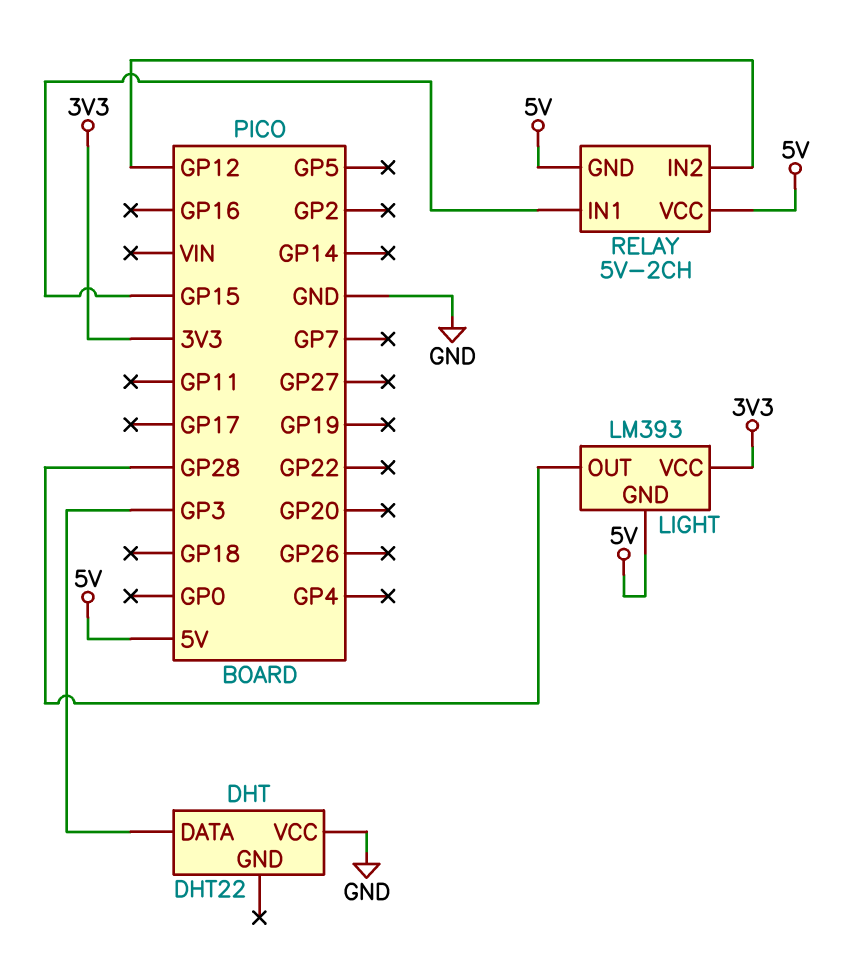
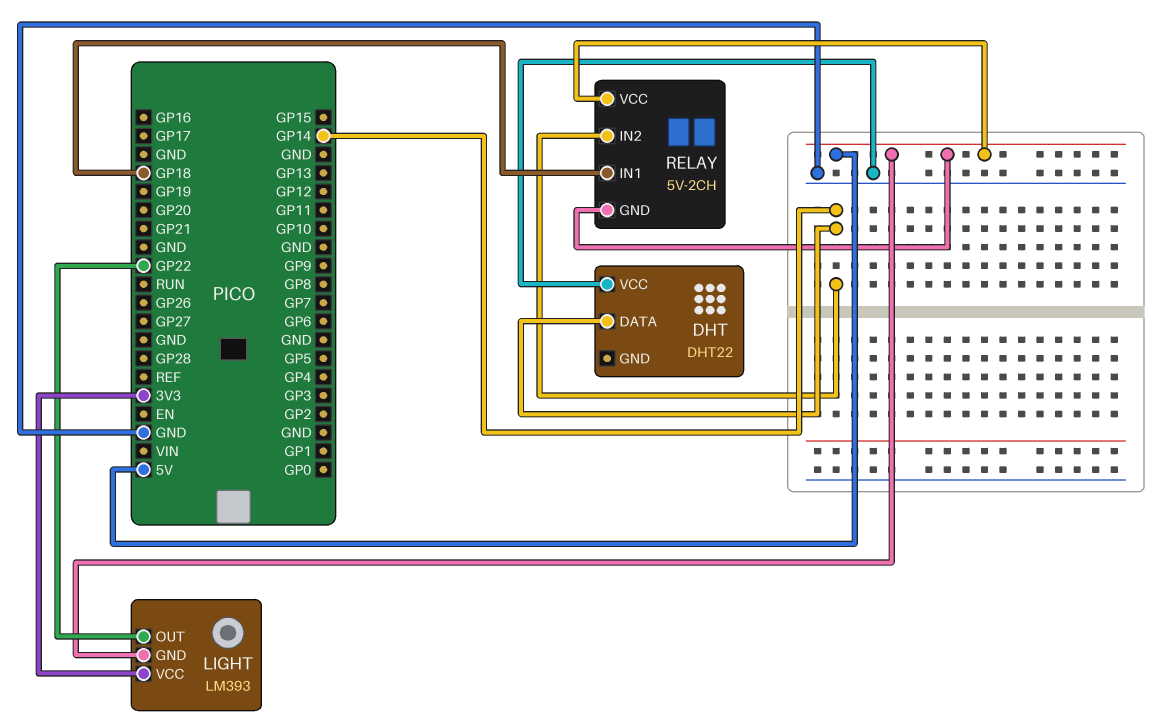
DHT pin DATA: GP3 -> GP14
LIGHT pin OUT: GP28 -> GP22
RELAY pin IN1: GP15 -> GP18
RELAY pin IN2: GP12 -> GP14

